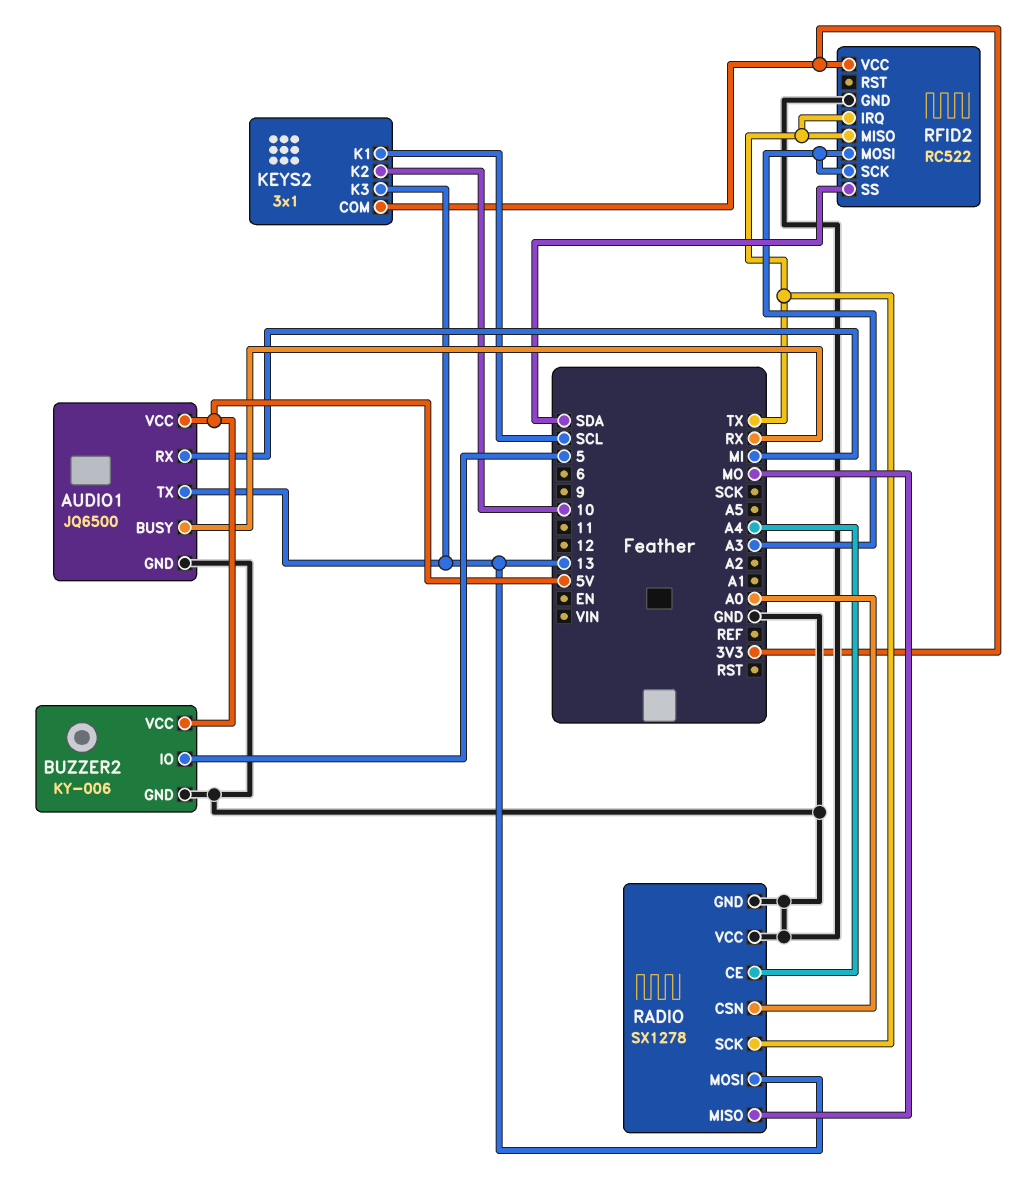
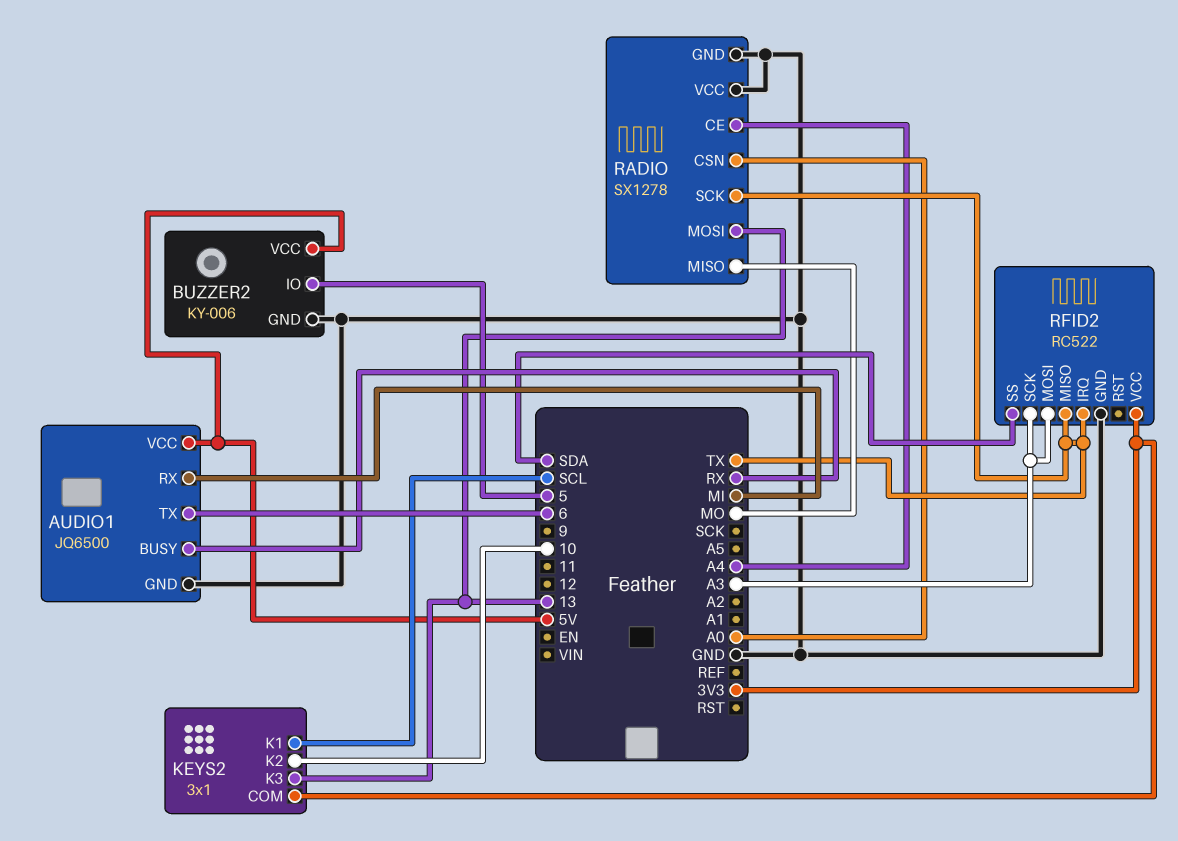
AUDIO1 pin TX: 13 -> 6

